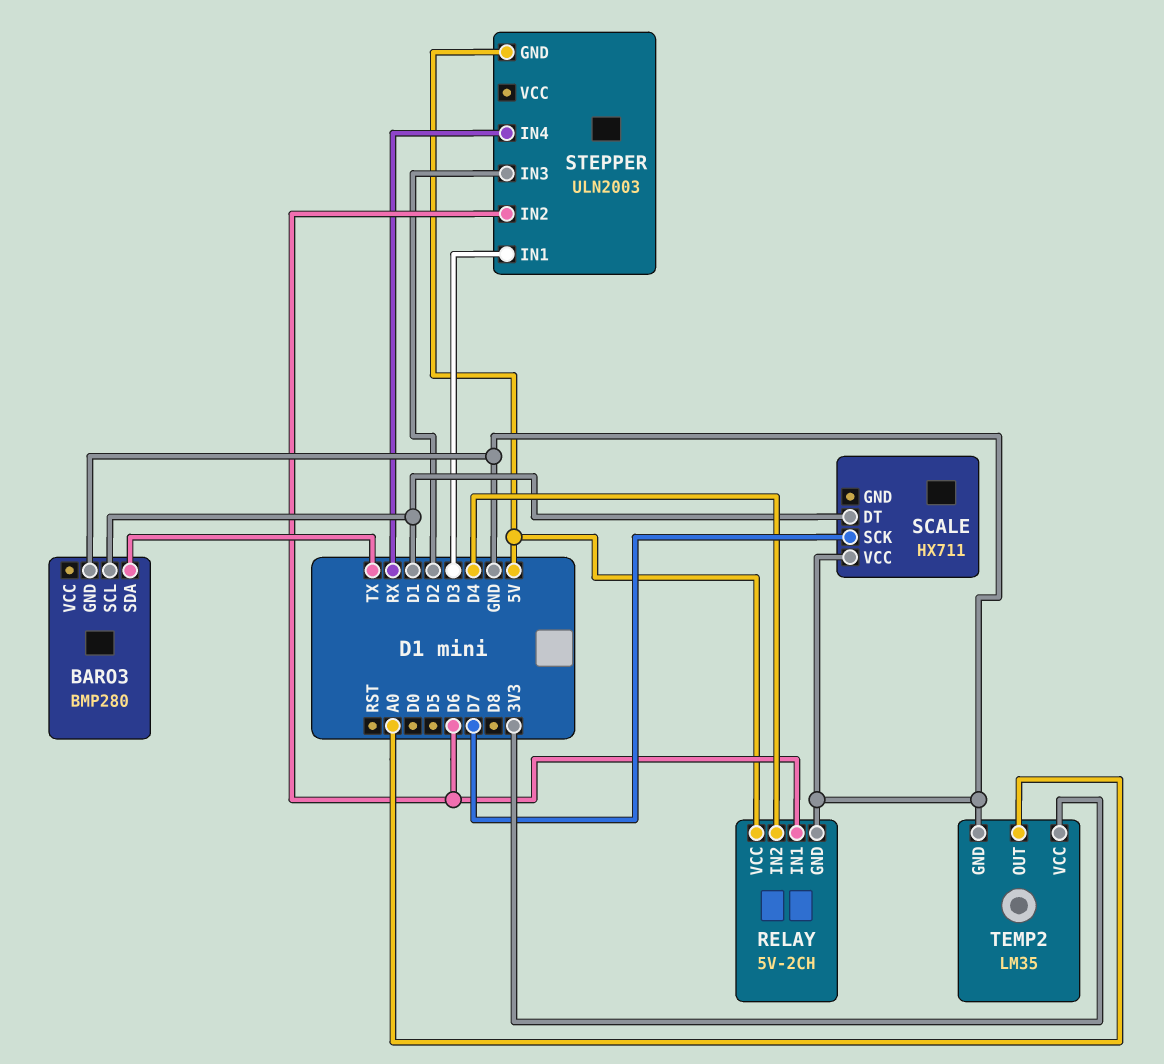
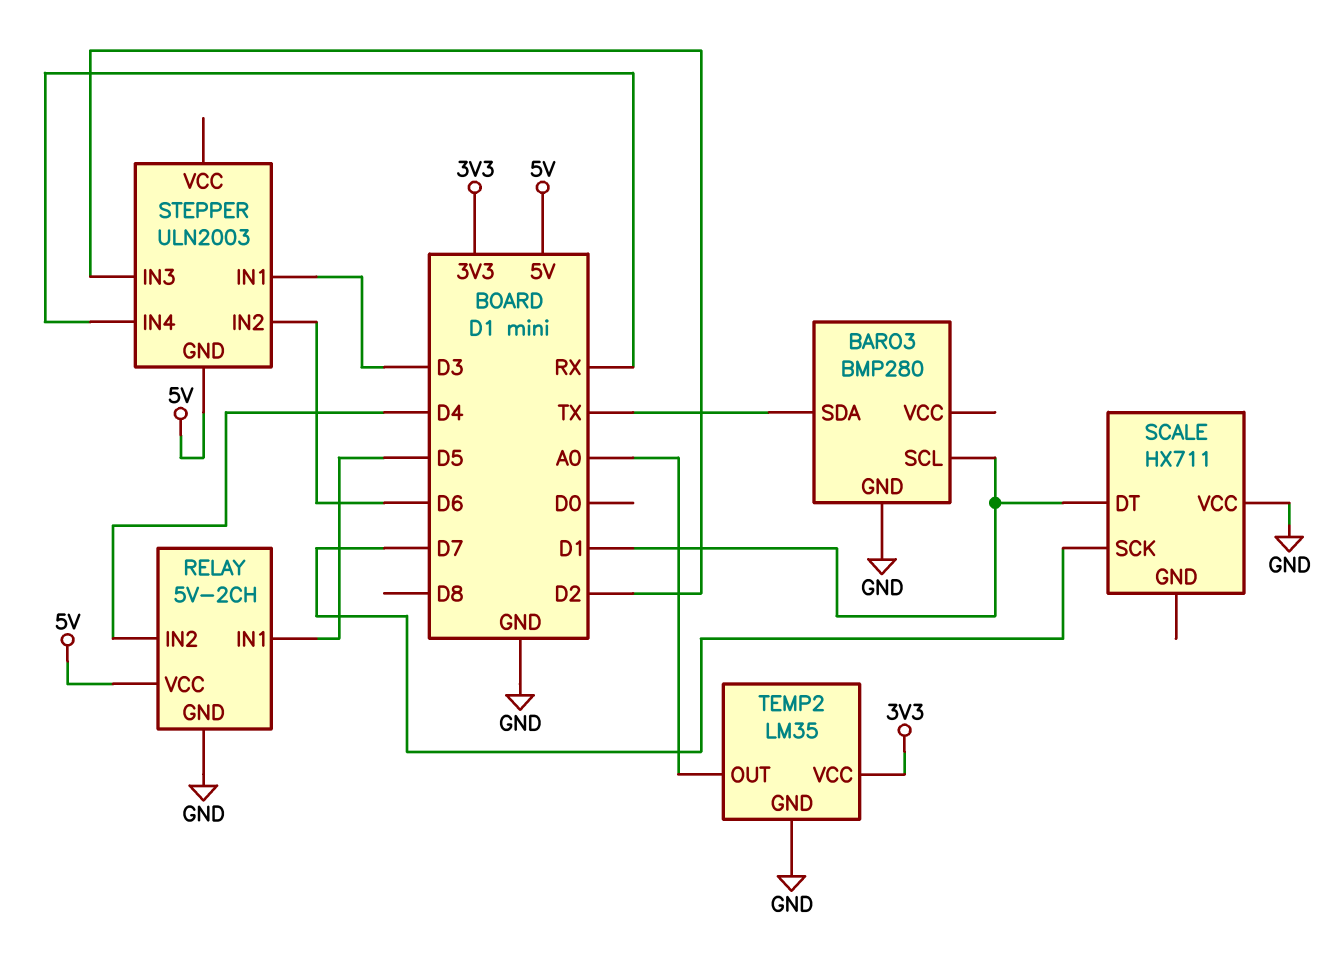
RELAY pin IN1: D6 -> D5

